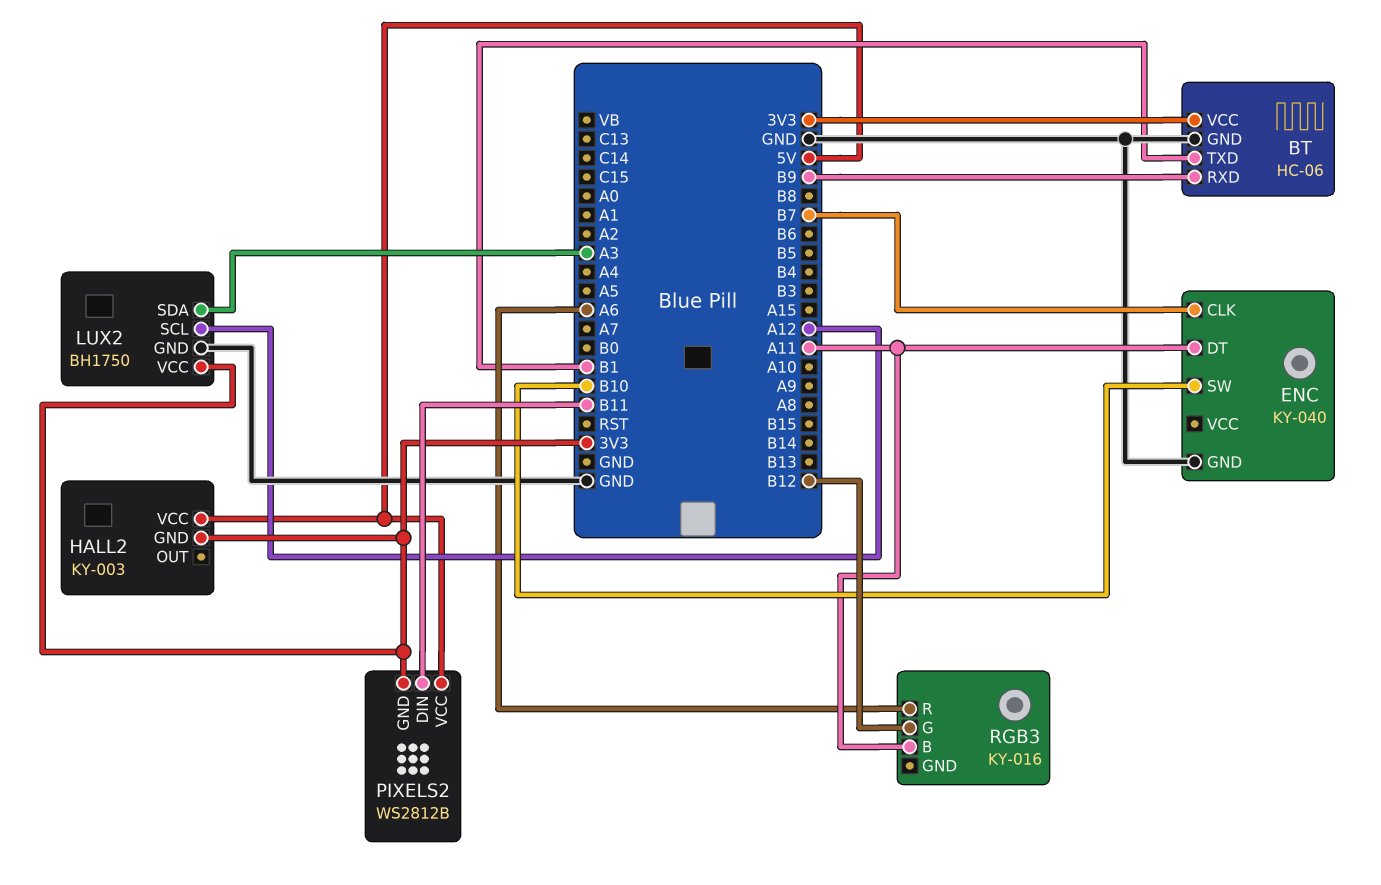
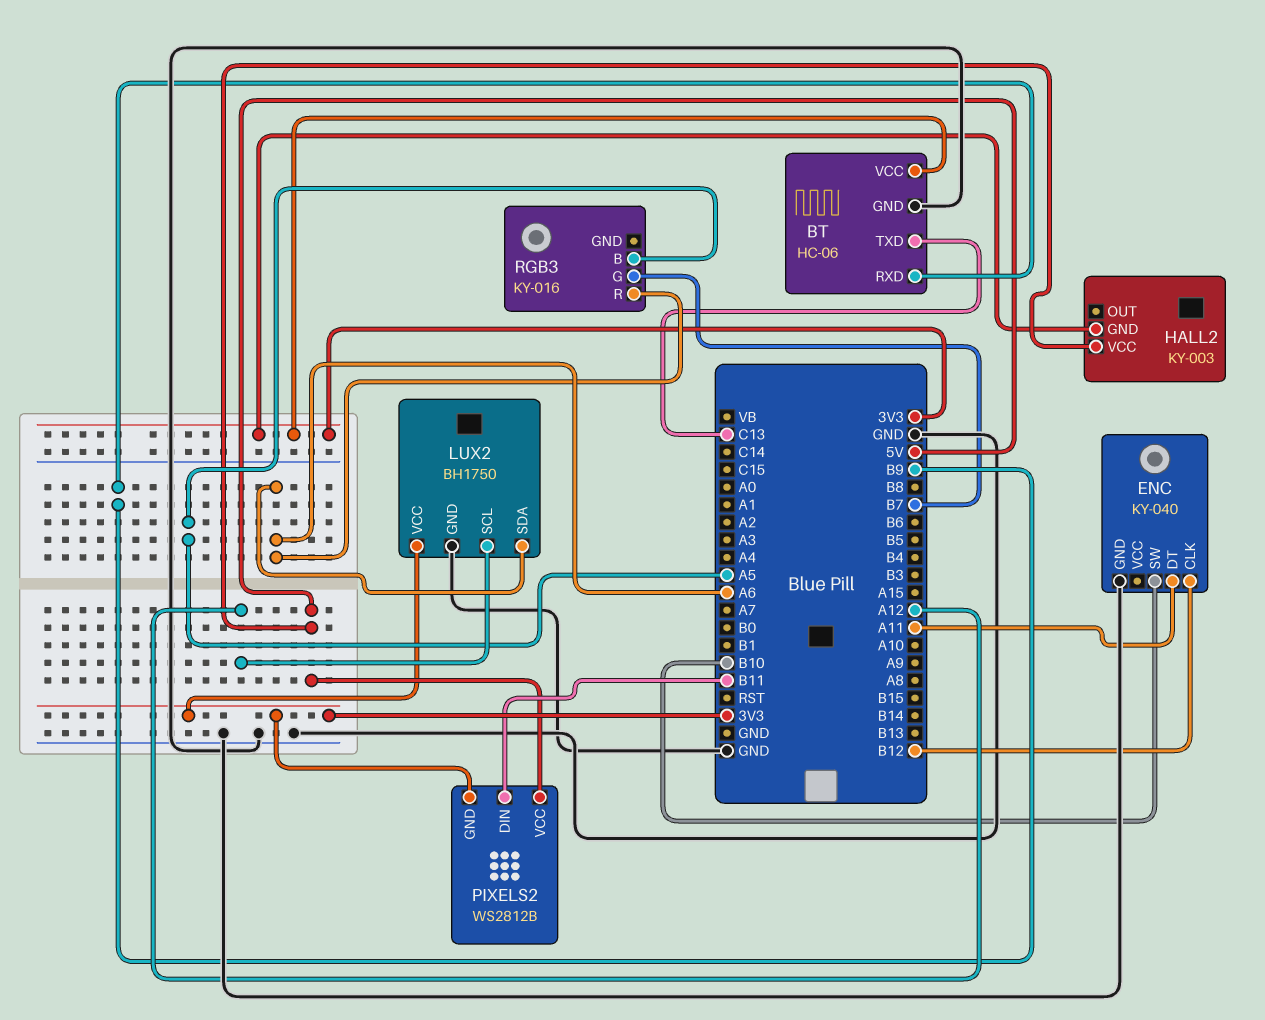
BT pin TXD: B1 -> C13
ENC pin CLK: B7 -> B12
LUX2 pin SDA: A3 -> A6
RGB3 pin B: A11 -> A5
RGB3 pin G: B12 -> B7

